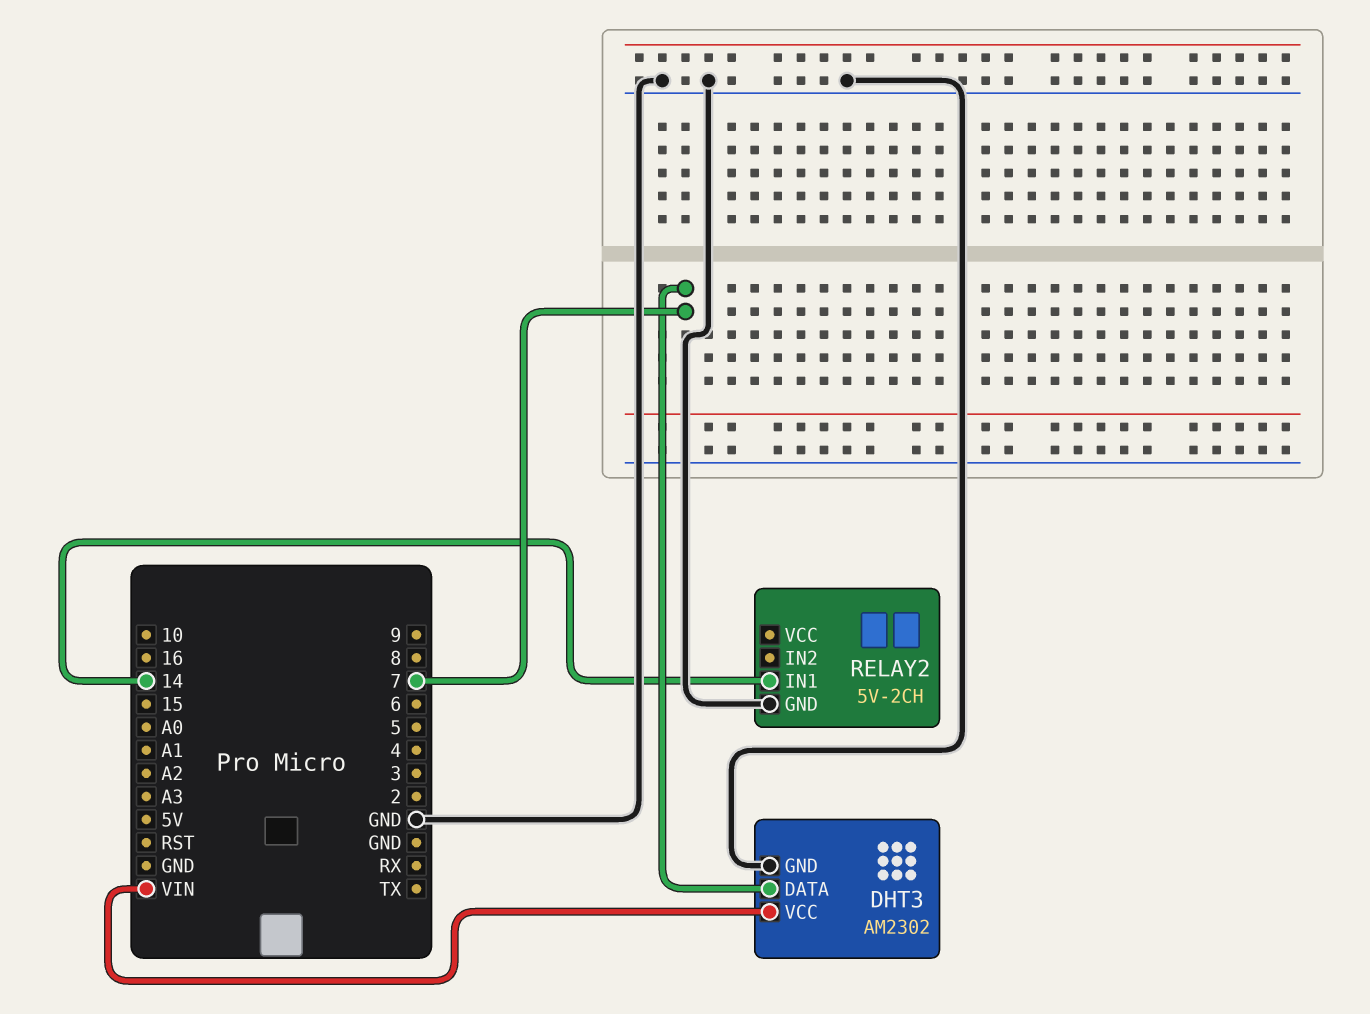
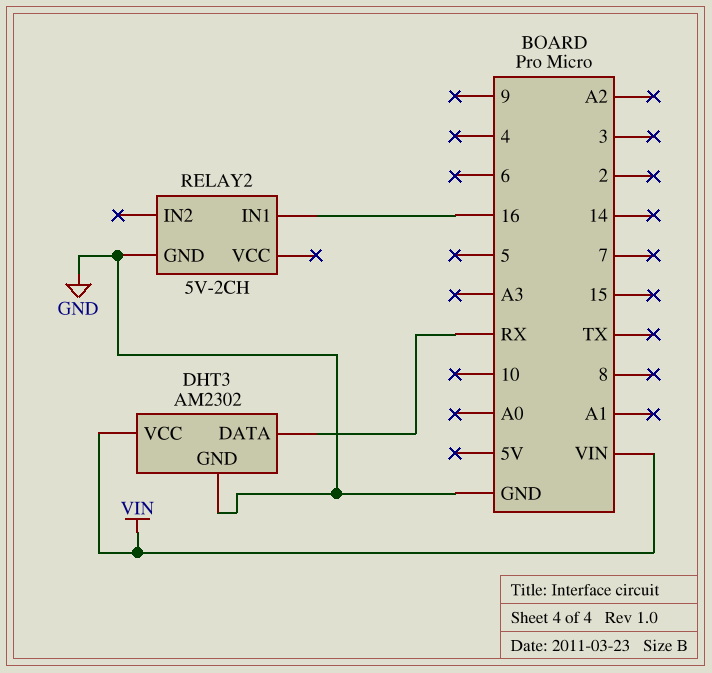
DHT3 pin DATA: 7 -> RX
RELAY2 pin IN1: 14 -> 16

